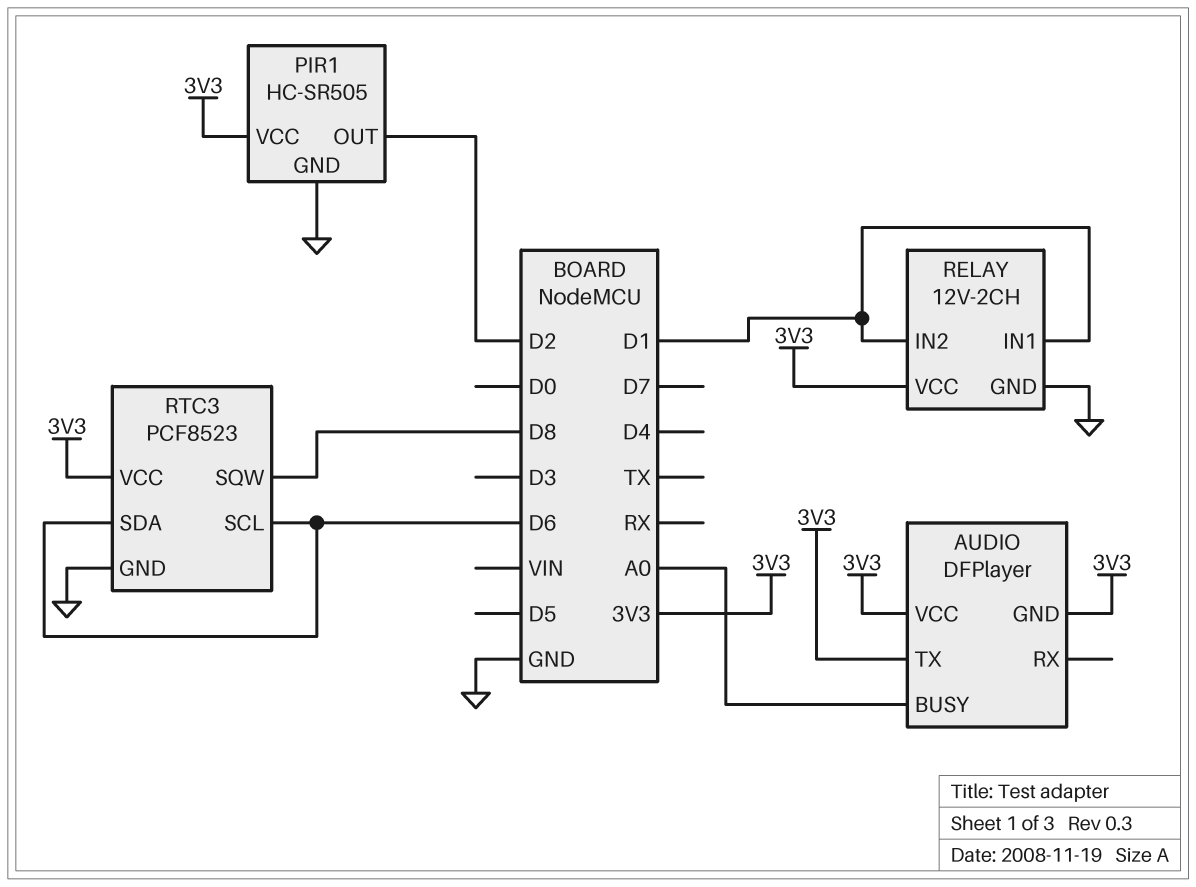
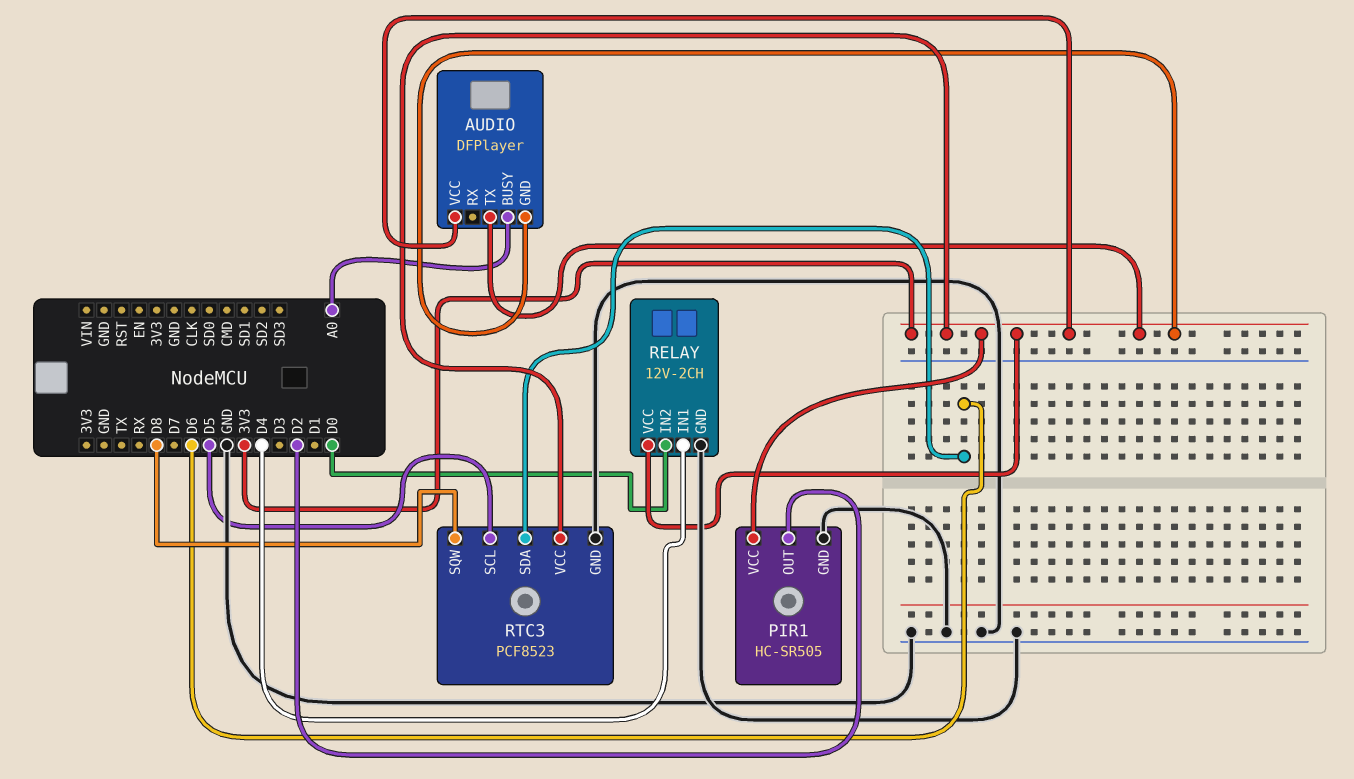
RELAY pin IN1: D1 -> D4
RELAY pin IN2: D1 -> D0
RTC3 pin SCL: D6 -> D5

